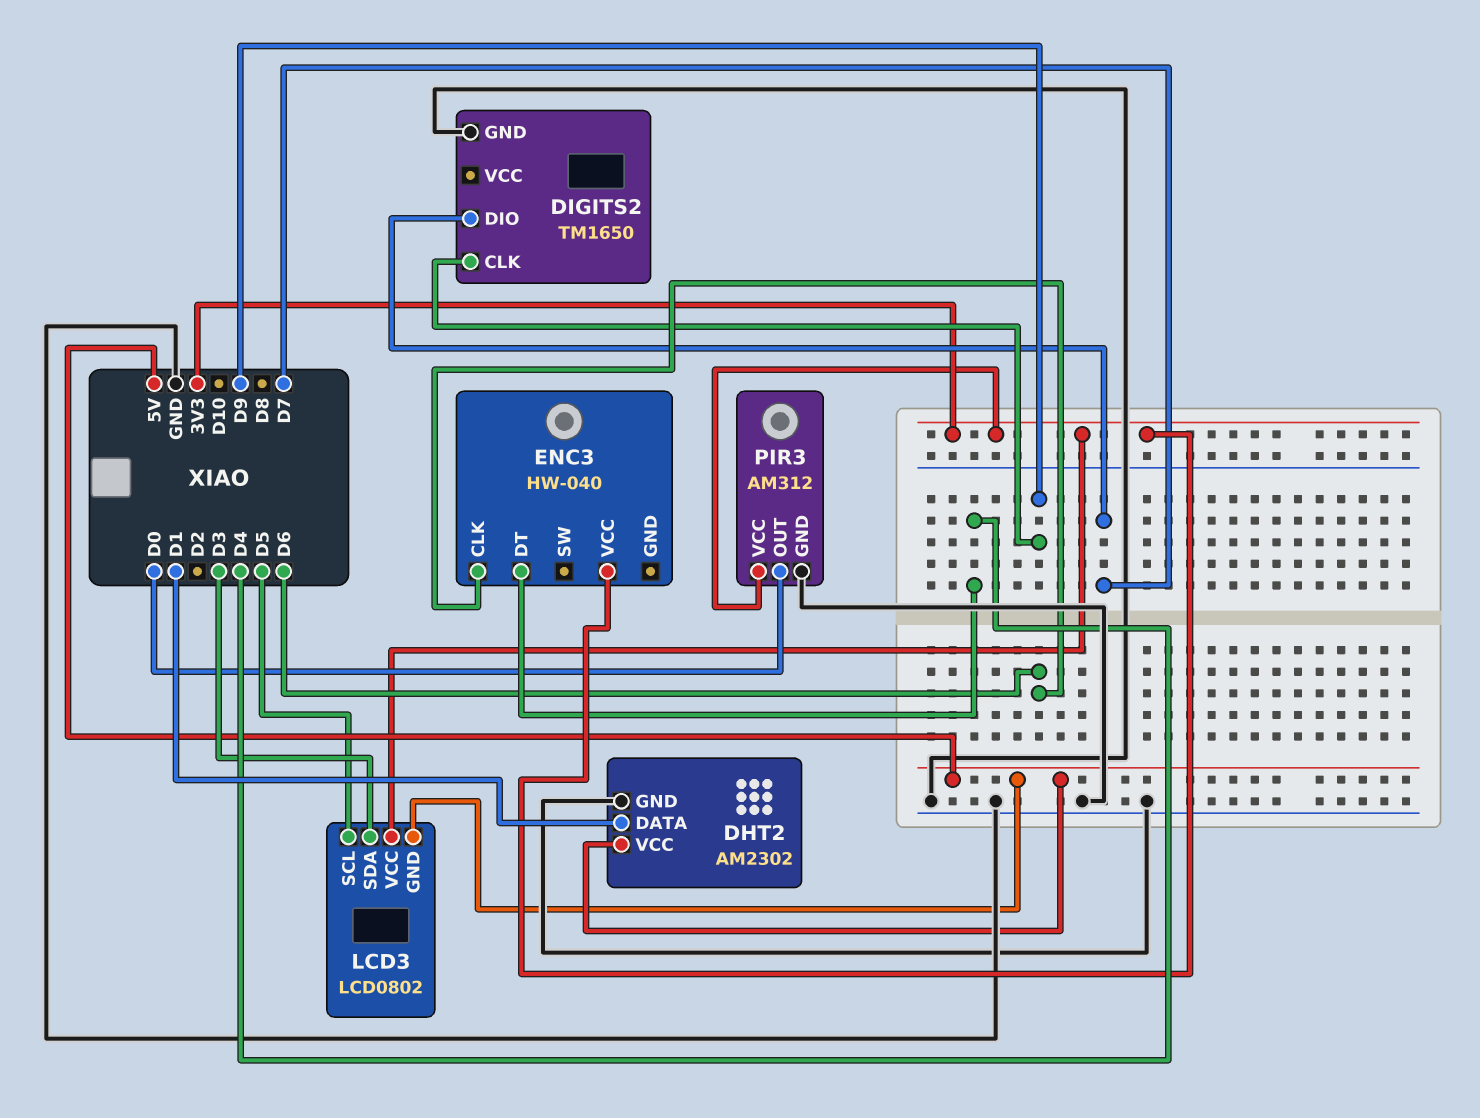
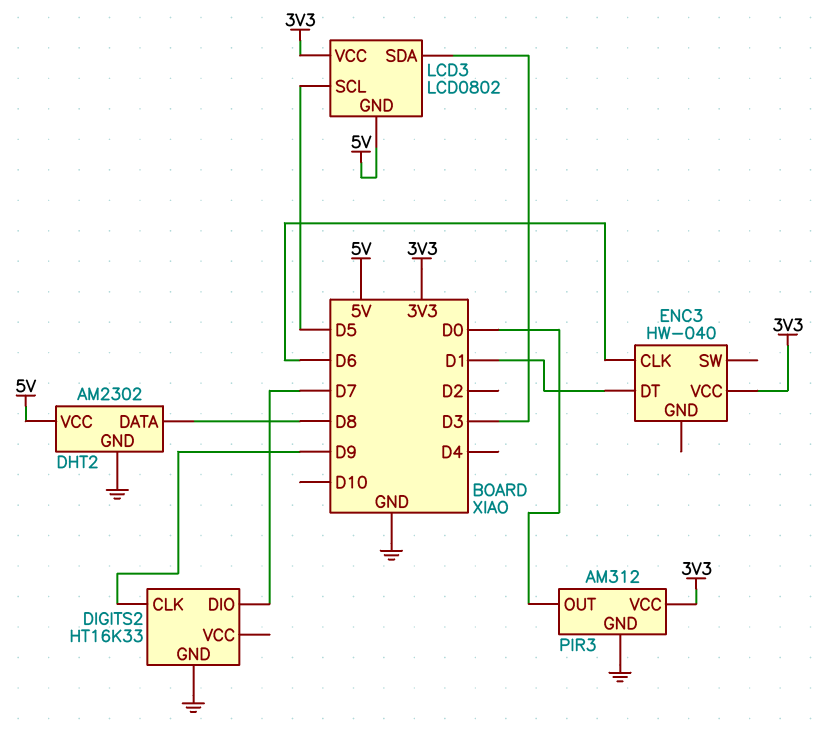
DHT2 pin DATA: D1 -> D8
DIGITS2: TM1650 -> HT16K33
ENC3 pin DT: D4 -> D1

